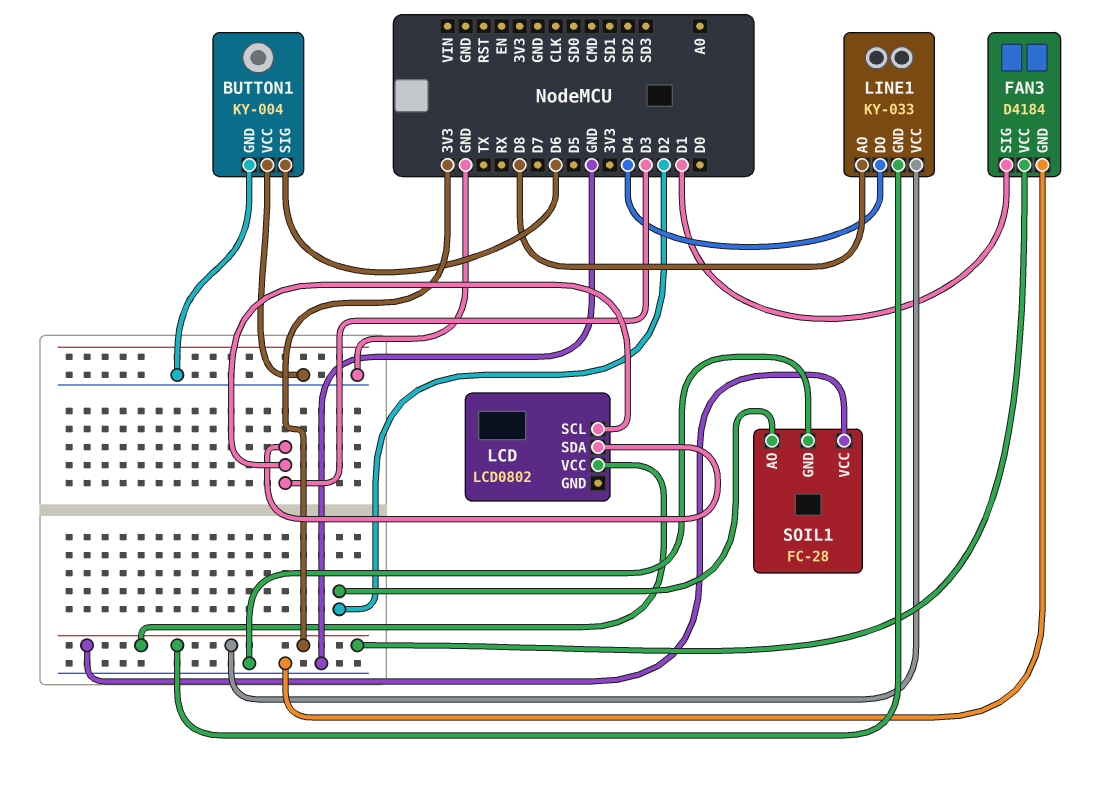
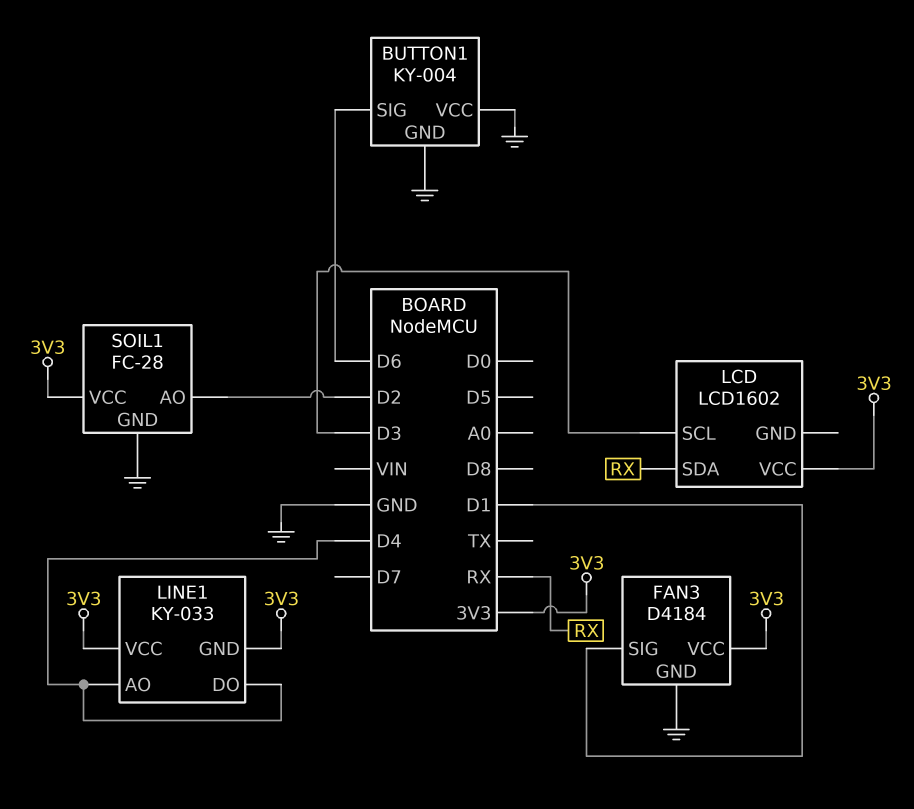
LCD: LCD0802 -> LCD1602
LCD pin SDA: D3 -> RX
LINE1 pin AO: D8 -> D4

